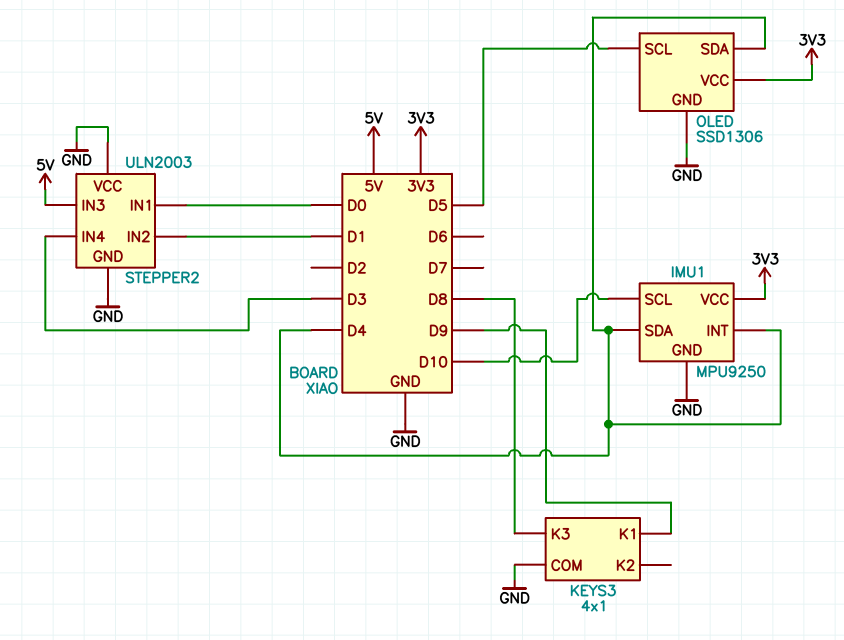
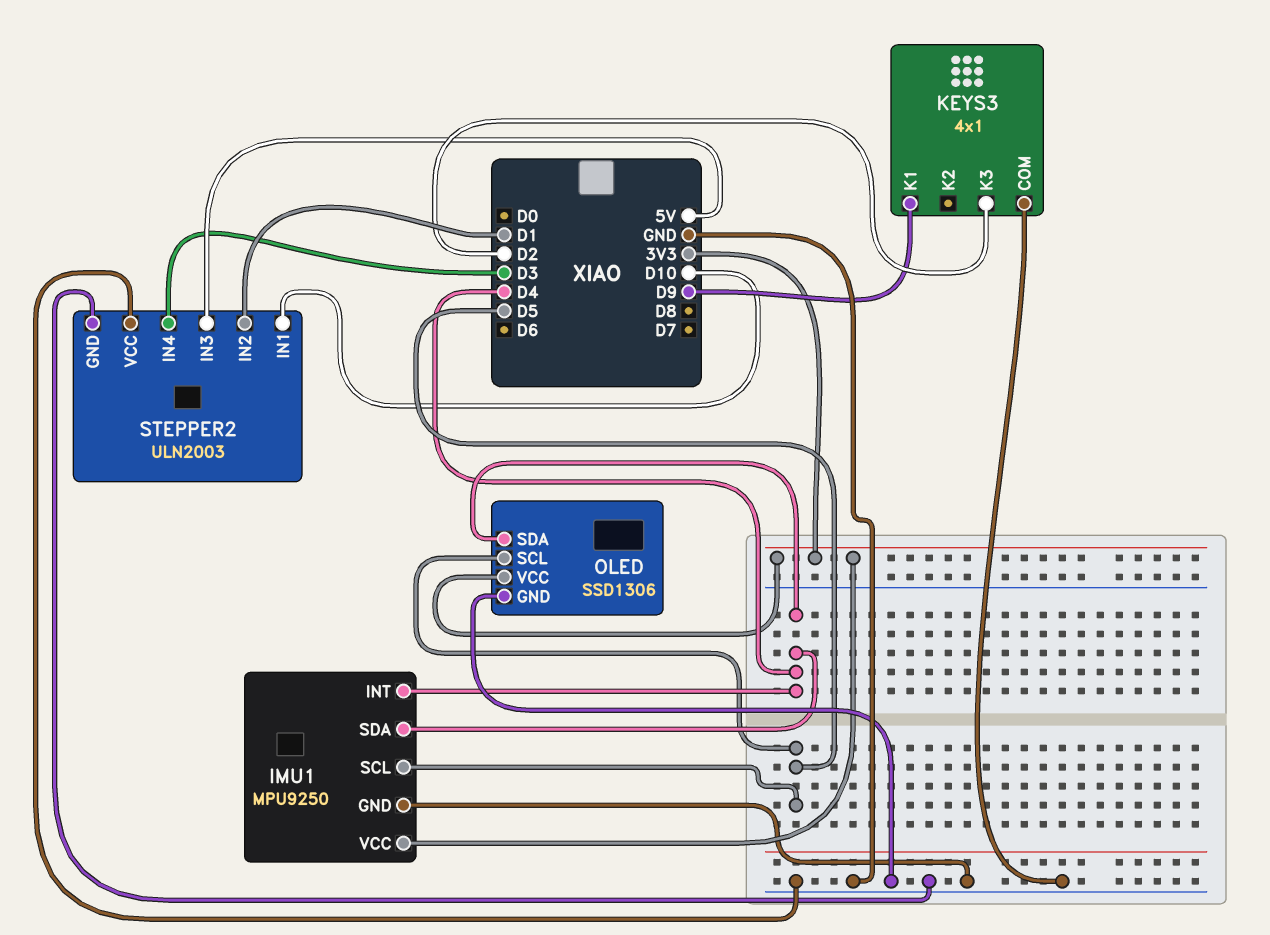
IMU1 pin SCL: D10 -> D5
KEYS3 pin K3: D8 -> D2
STEPPER2 pin IN1: D0 -> D10

